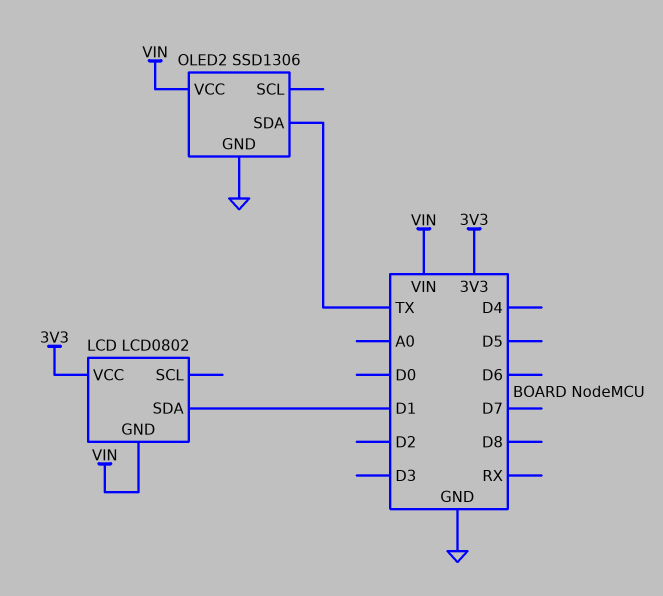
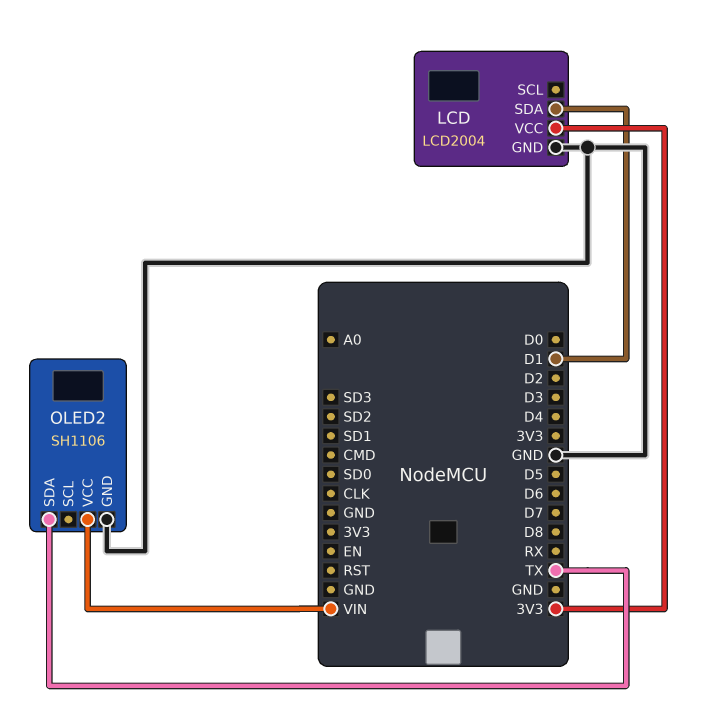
LCD: LCD0802 -> LCD2004
LCD pin GND: VIN -> GND
OLED2: SSD1306 -> SH1106

